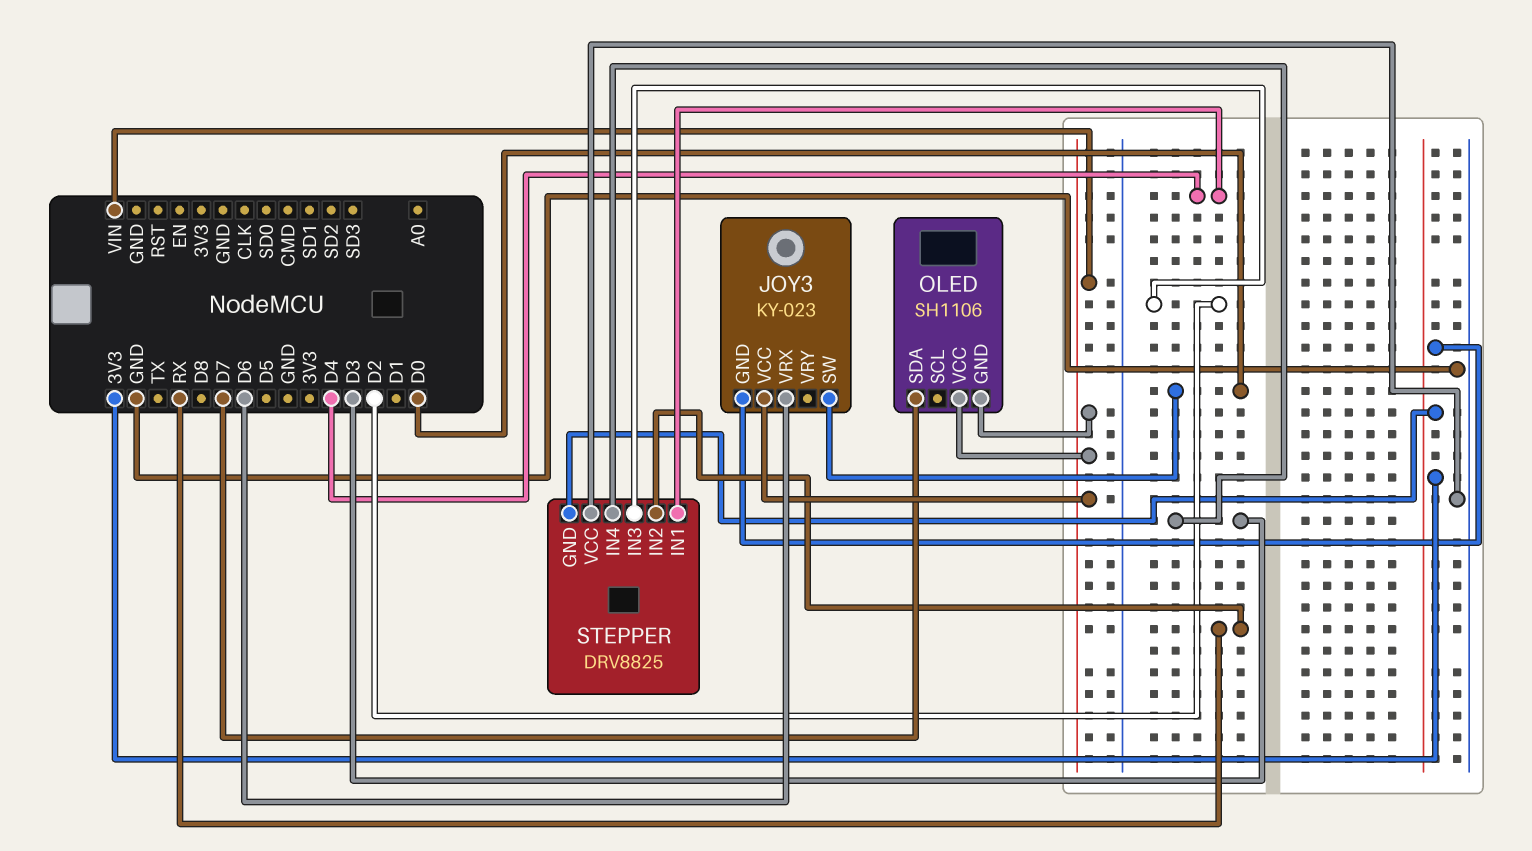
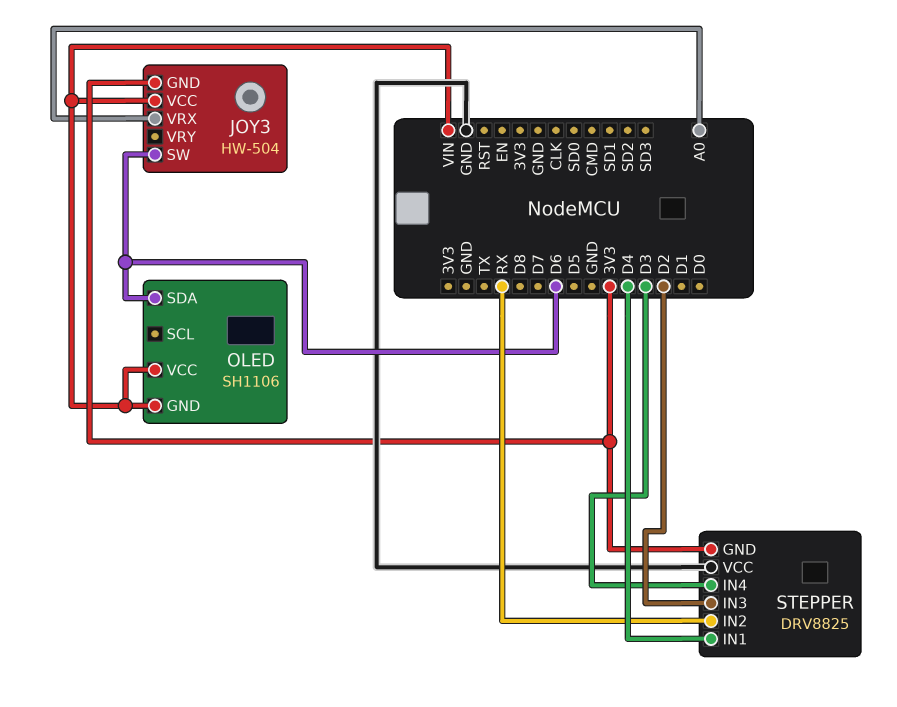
JOY3: KY-023 -> HW-504
JOY3 pin SW: D0 -> D6
JOY3 pin VRX: D6 -> A0
OLED pin SDA: D7 -> D6

